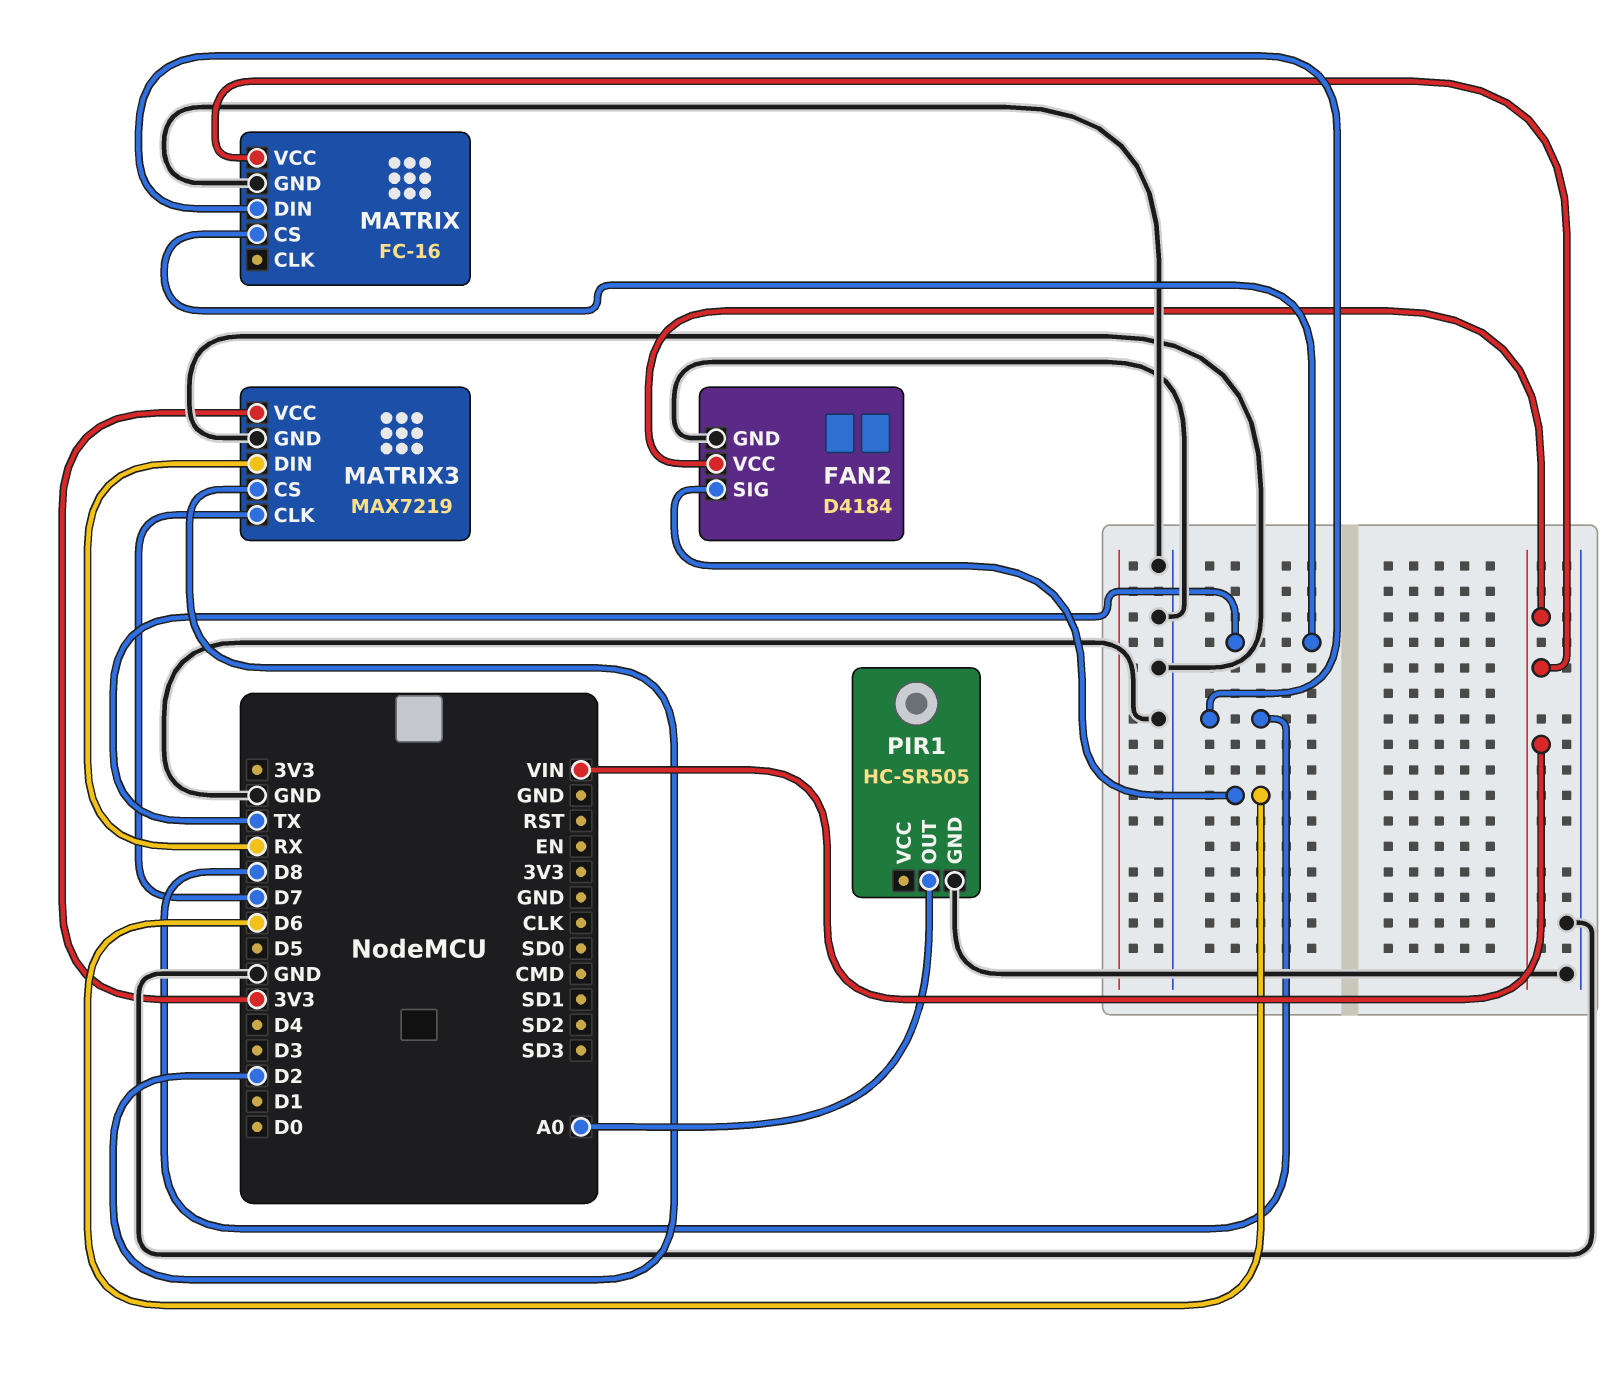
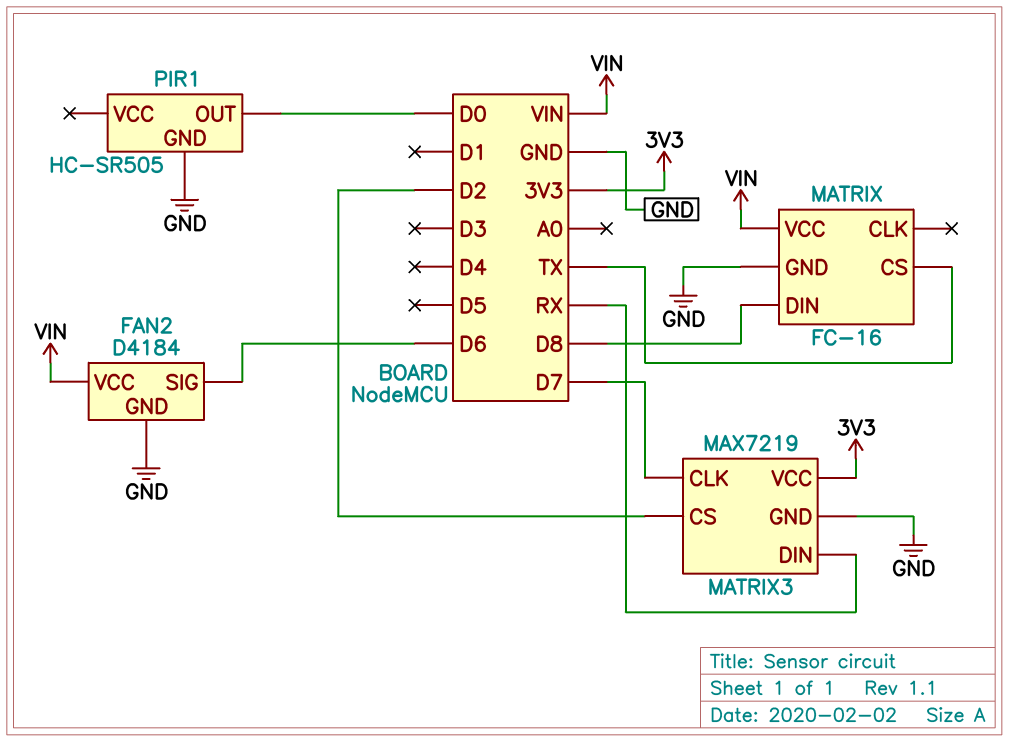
PIR1 pin OUT: A0 -> D0

